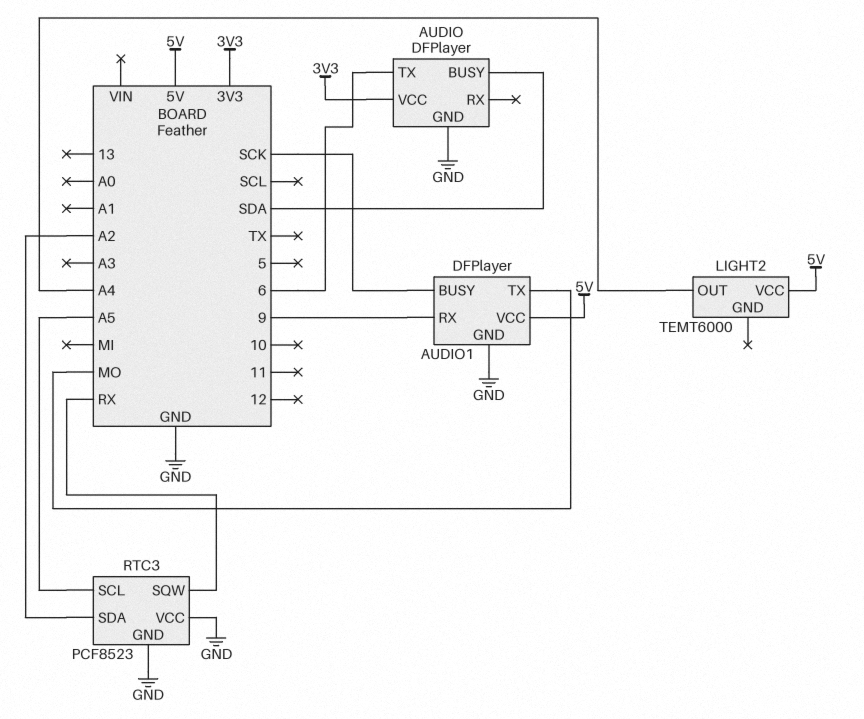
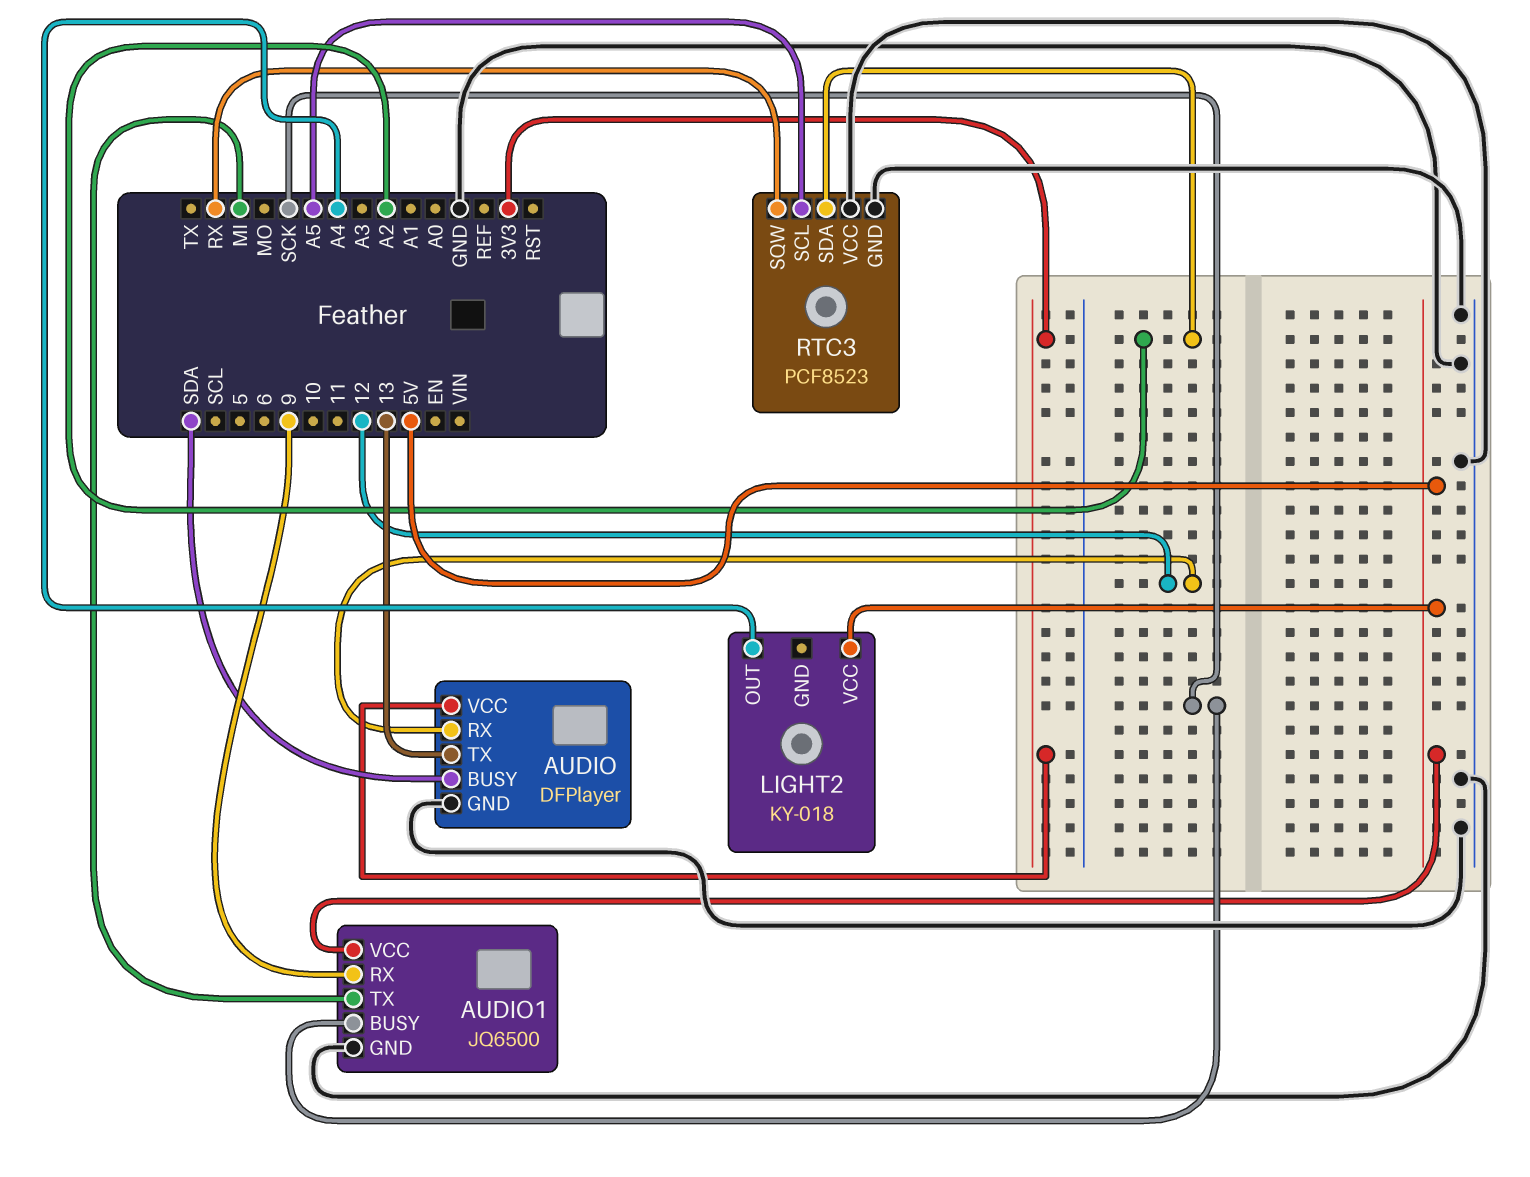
AUDIO pin RX: none -> 12
AUDIO pin TX: 6 -> 13
AUDIO1: DFPlayer -> JQ6500
AUDIO1 pin TX: MO -> MI
LIGHT2: TEMT6000 -> KY-018

